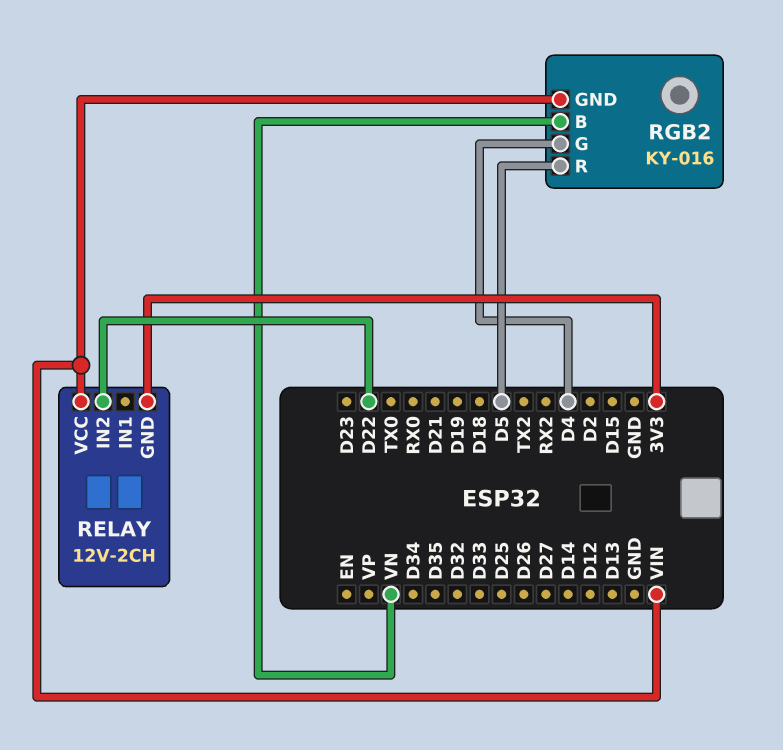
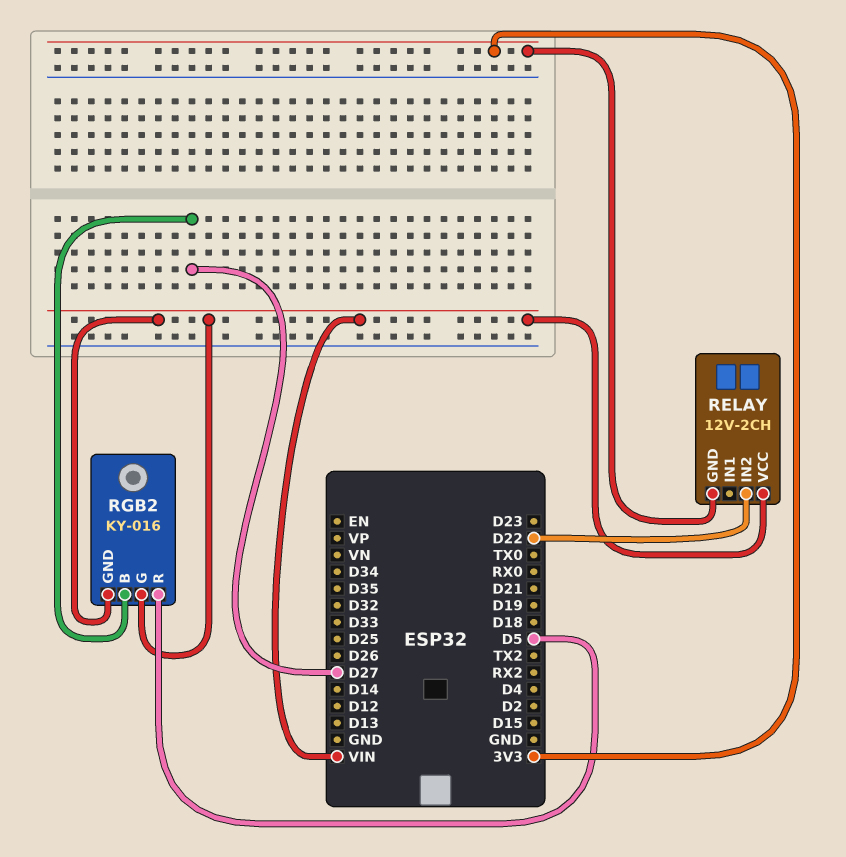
RGB2 pin B: VN -> D27
RGB2 pin G: D4 -> VIN

